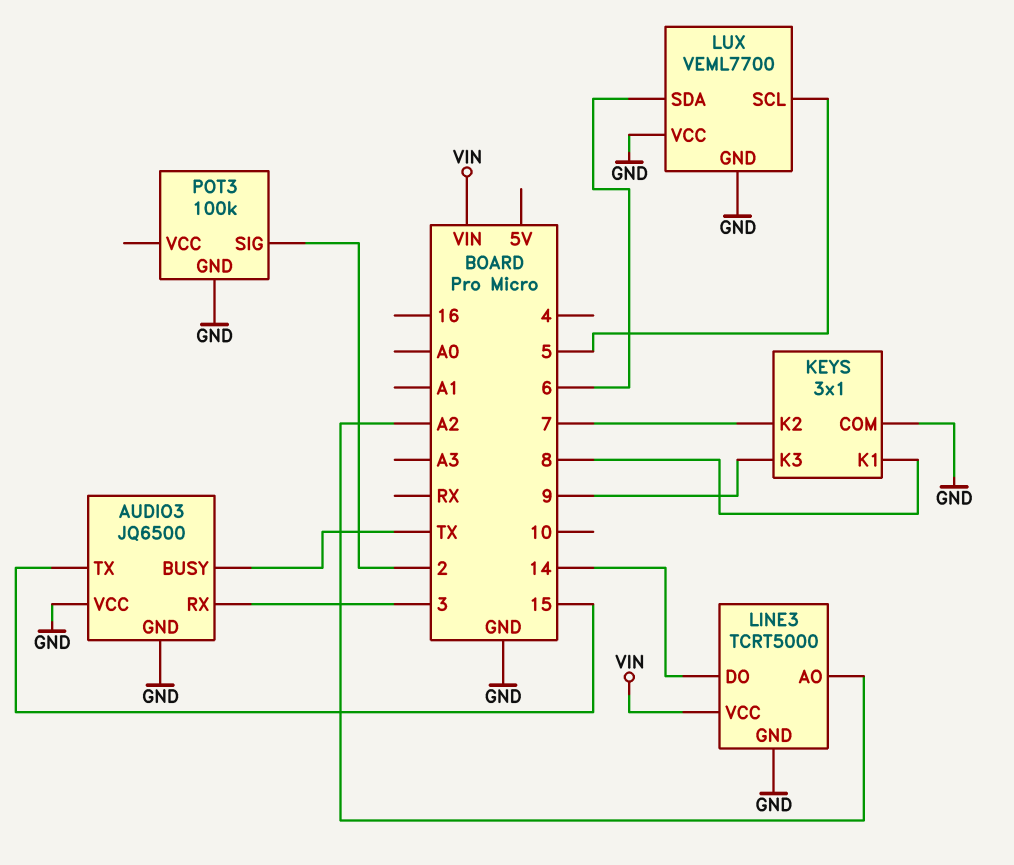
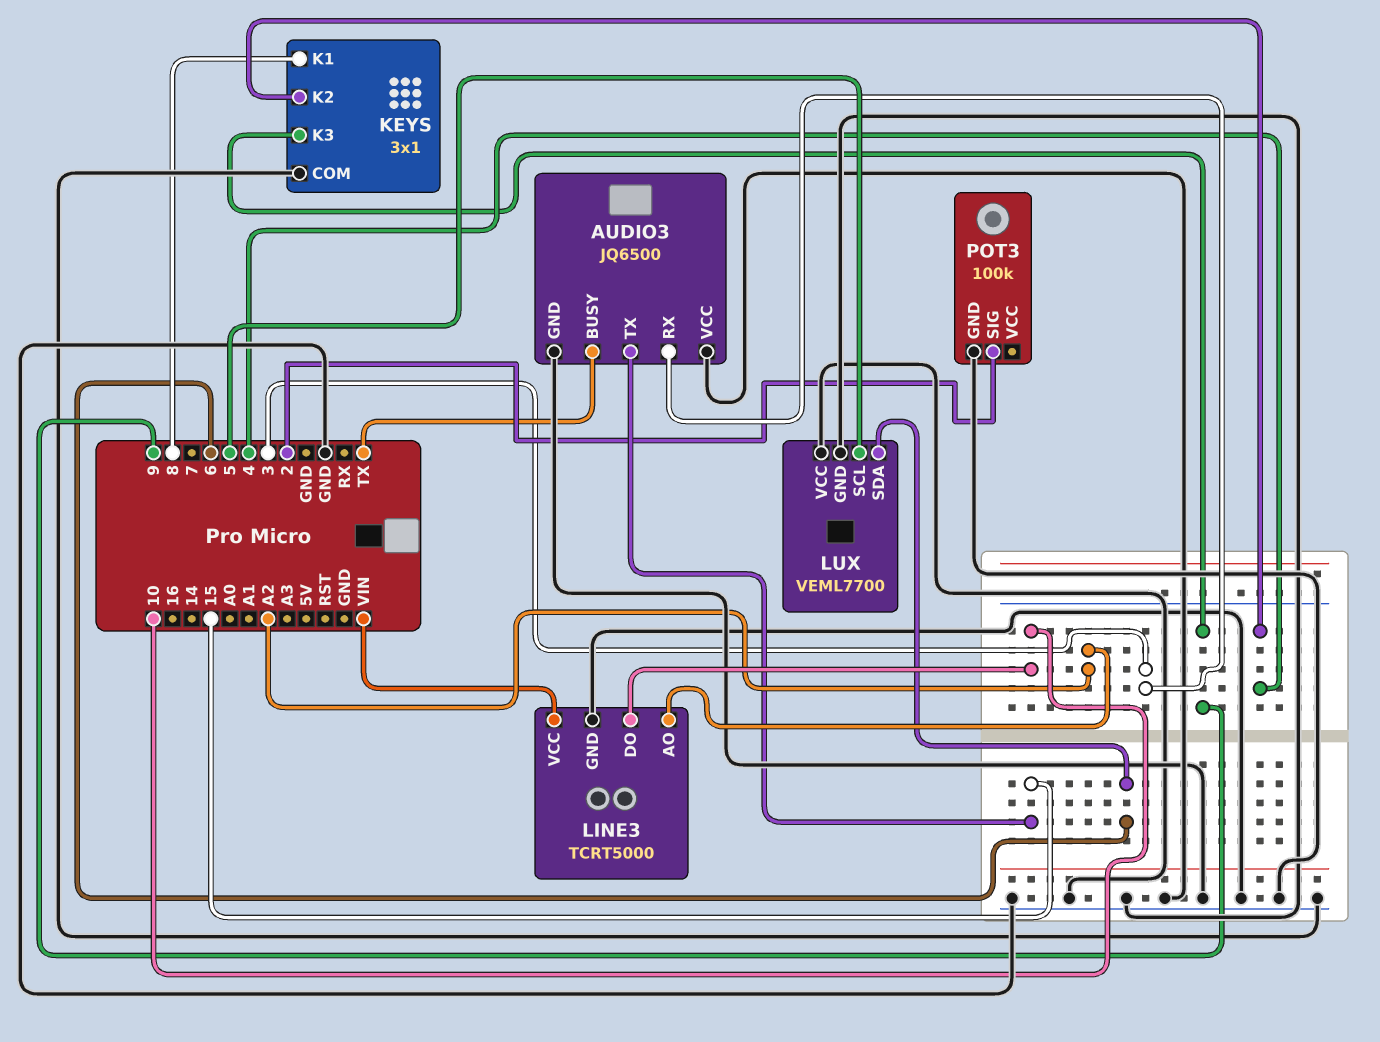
KEYS pin K2: 7 -> 4
LINE3 pin DO: 14 -> 10

